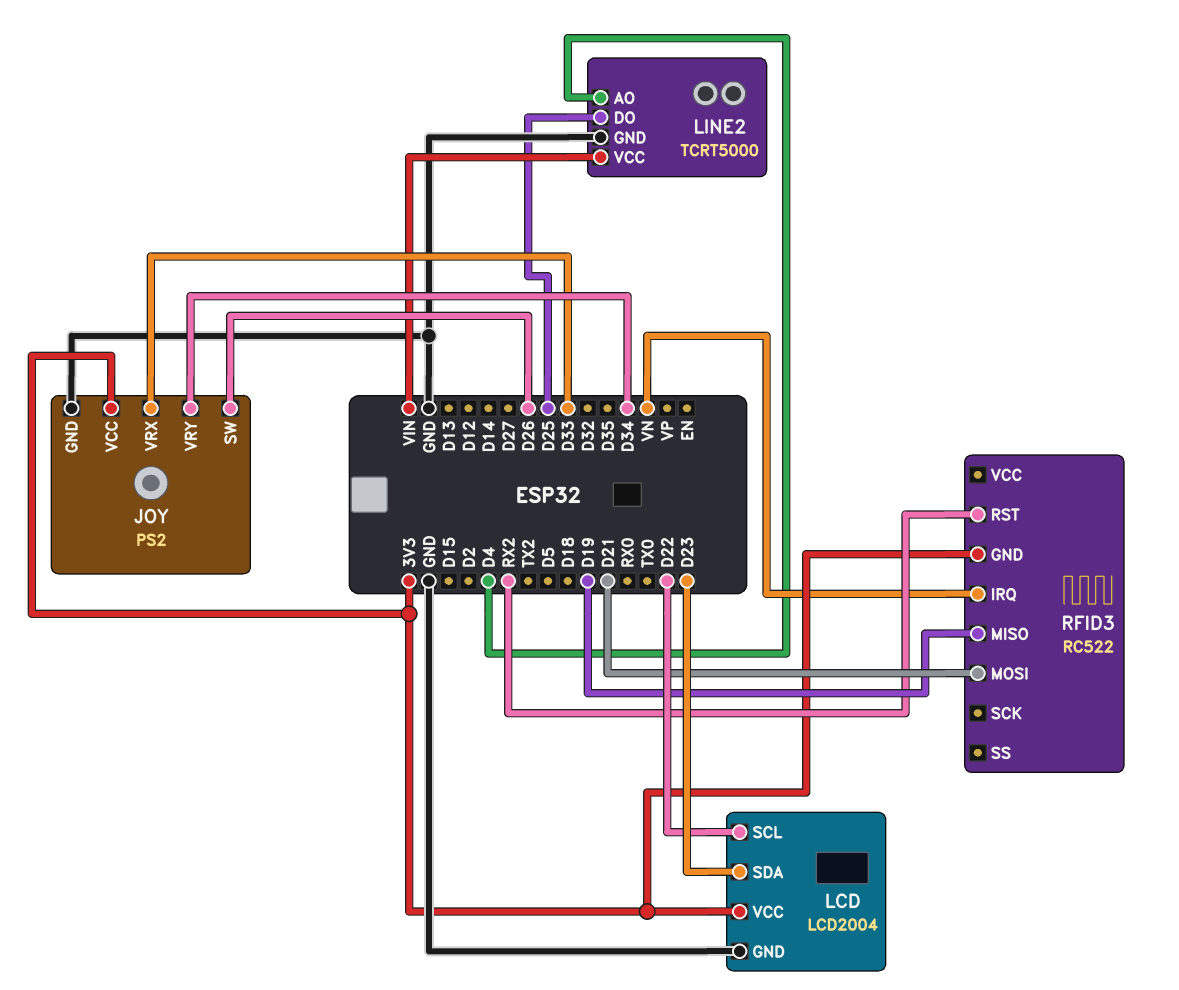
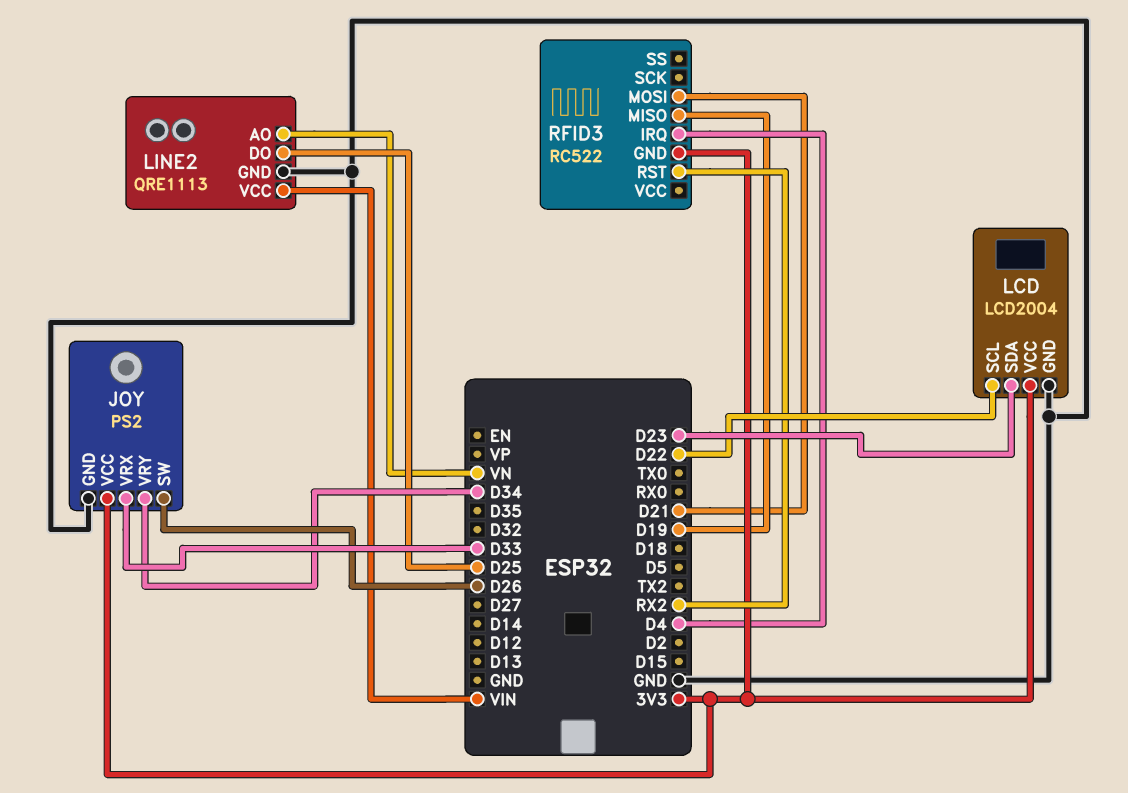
LINE2: TCRT5000 -> QRE1113
LINE2 pin AO: D4 -> VN
RFID3 pin IRQ: VN -> D4

